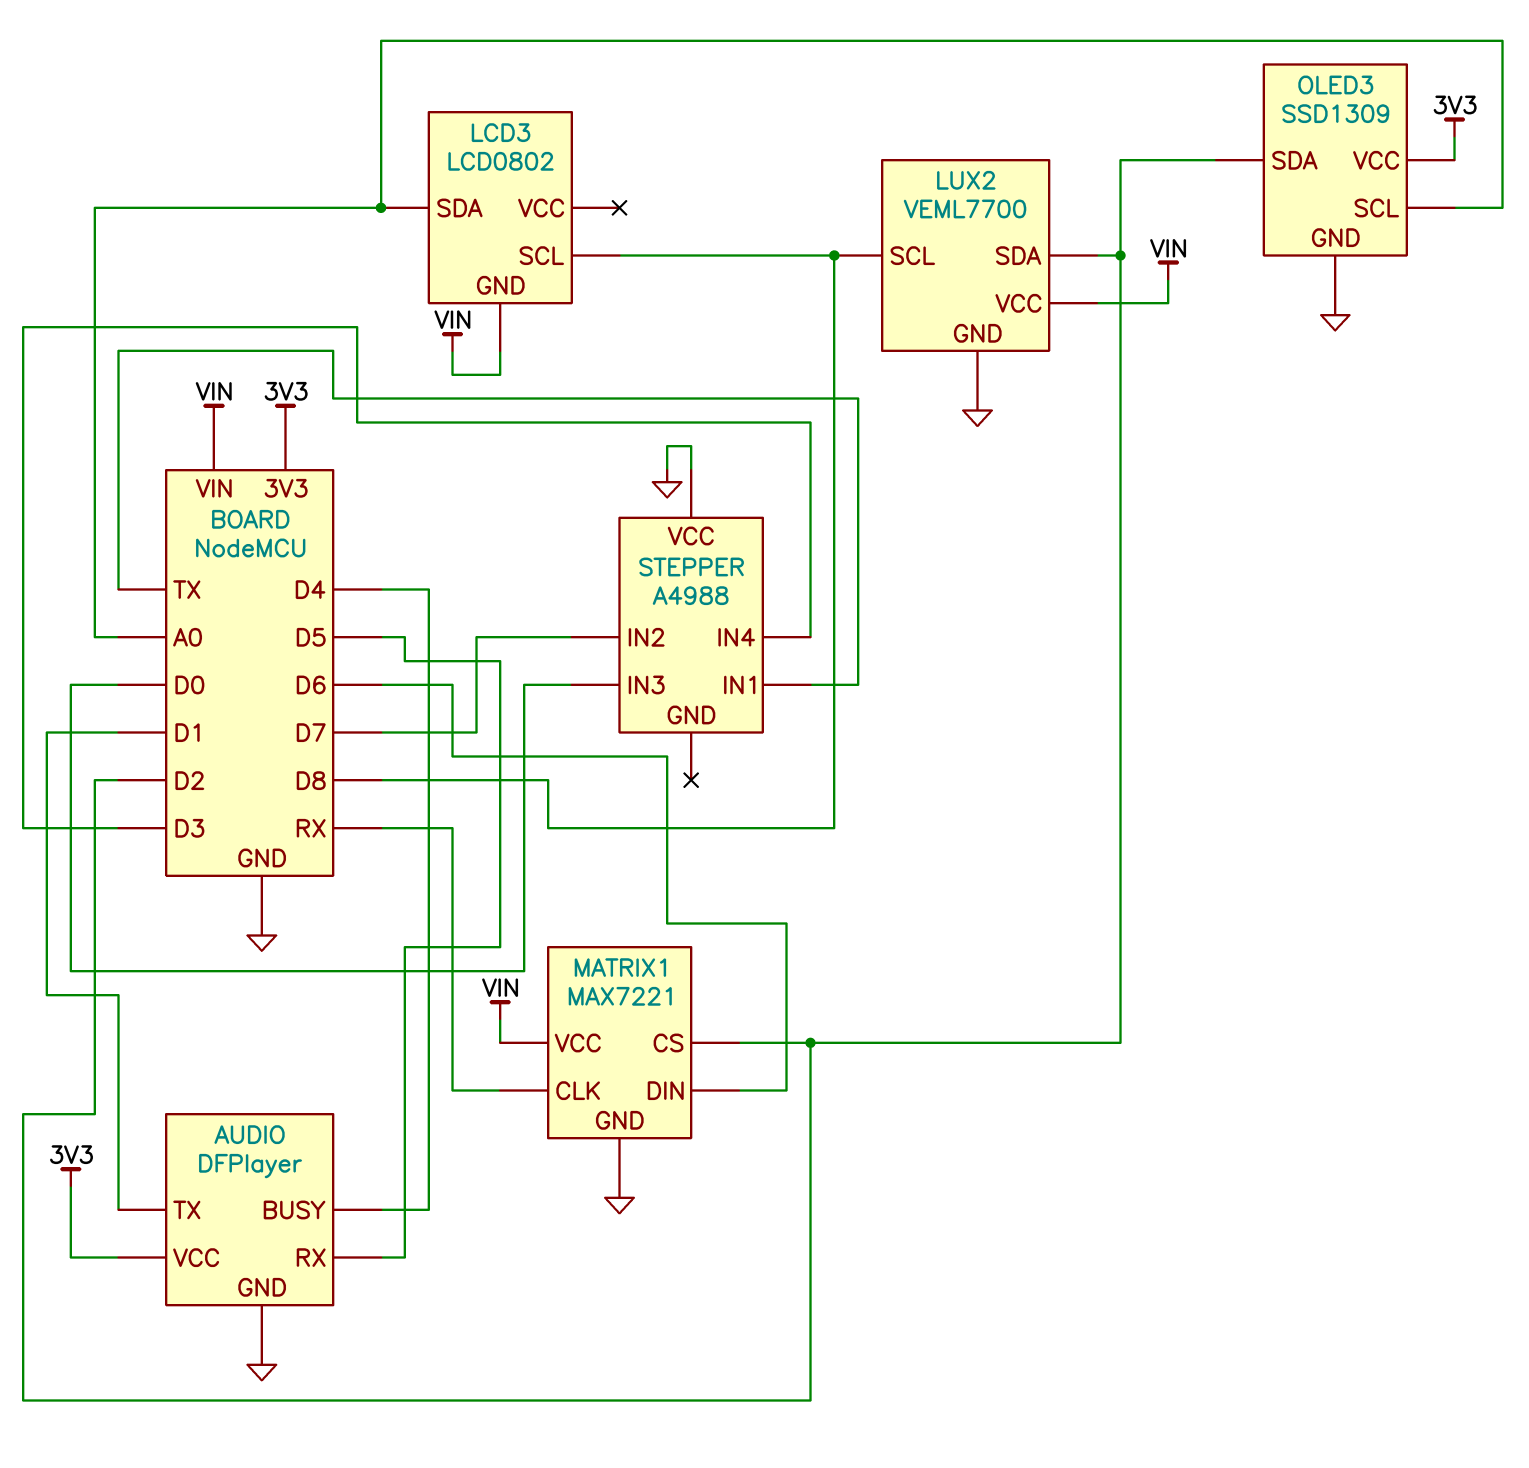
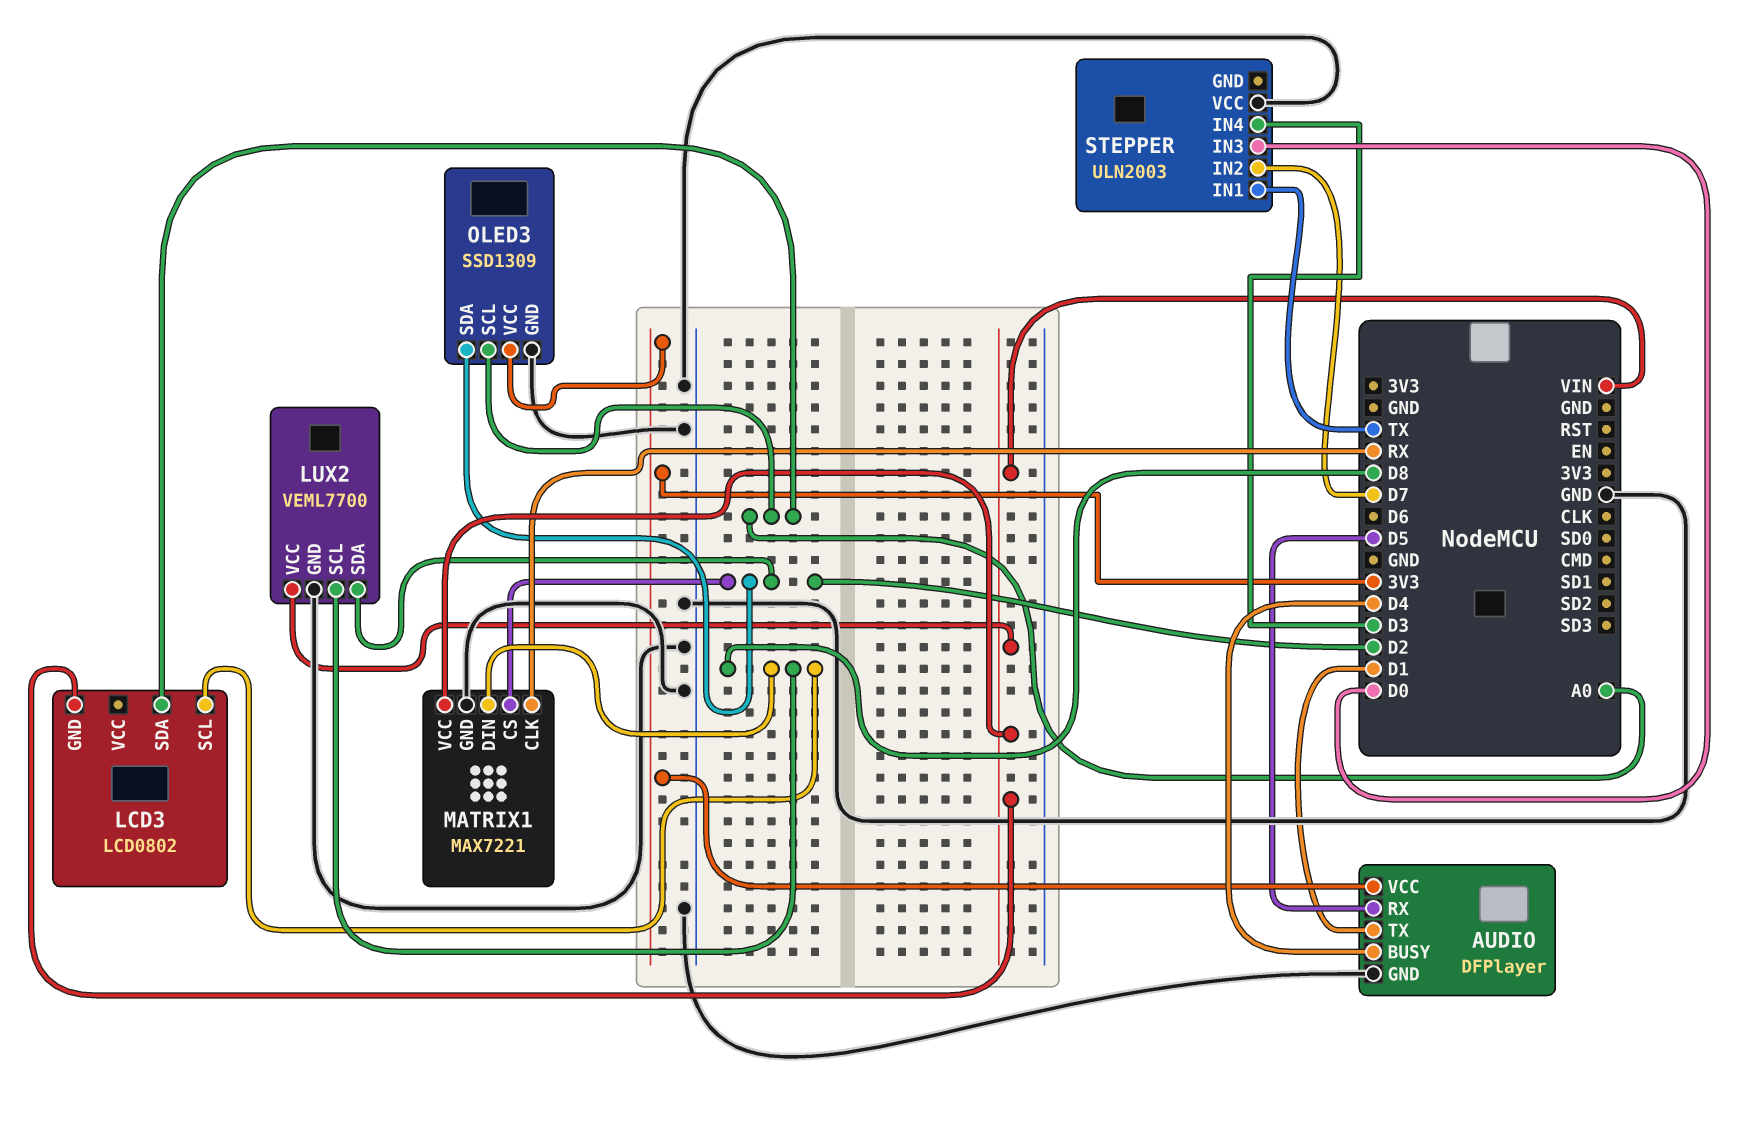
MATRIX1 pin DIN: D6 -> D8
STEPPER: A4988 -> ULN2003

